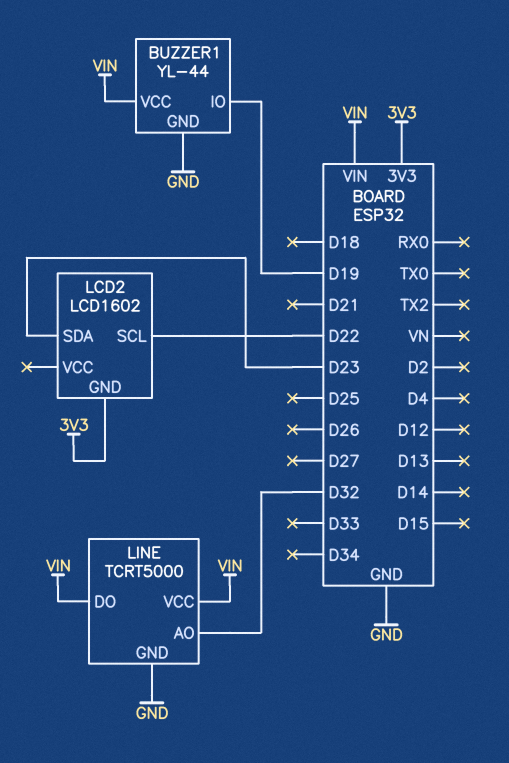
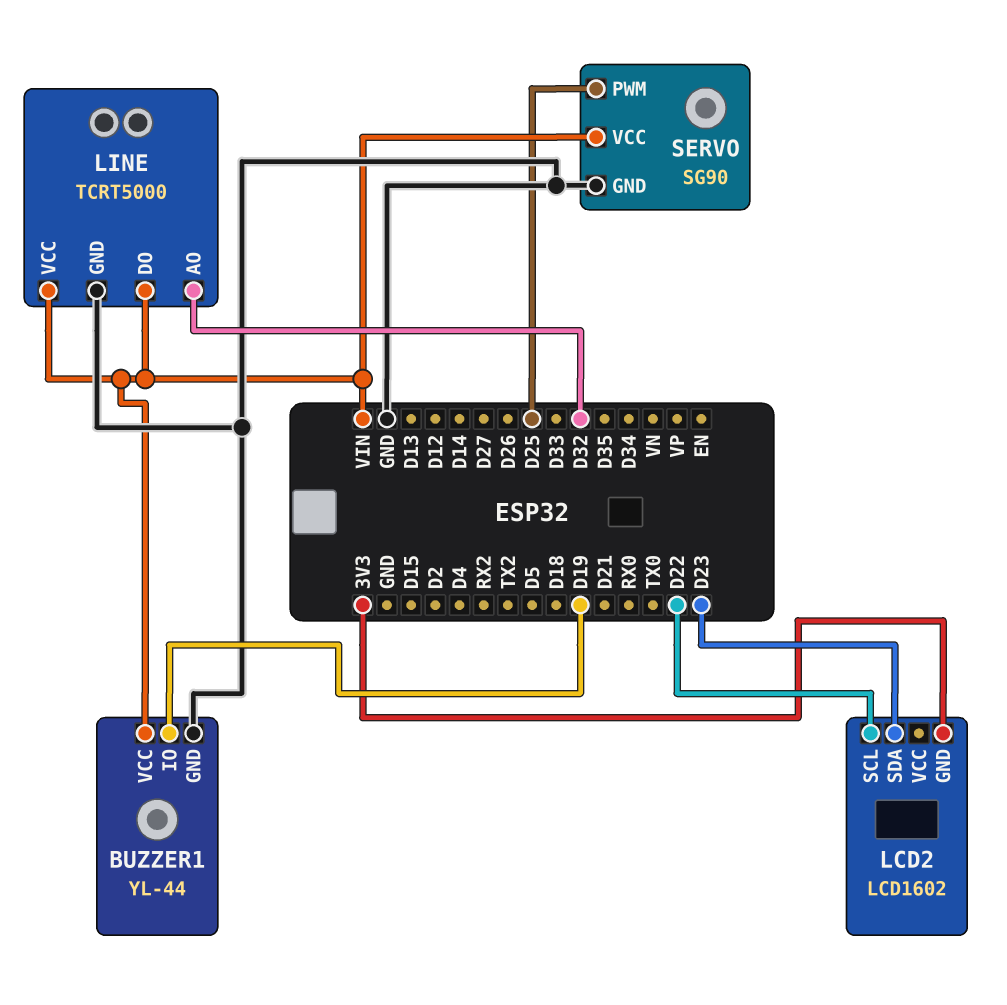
SERVO: none -> SG90
SERVO pin GND: none -> GND
SERVO pin PWM: none -> D25
SERVO pin VCC: none -> VIN

